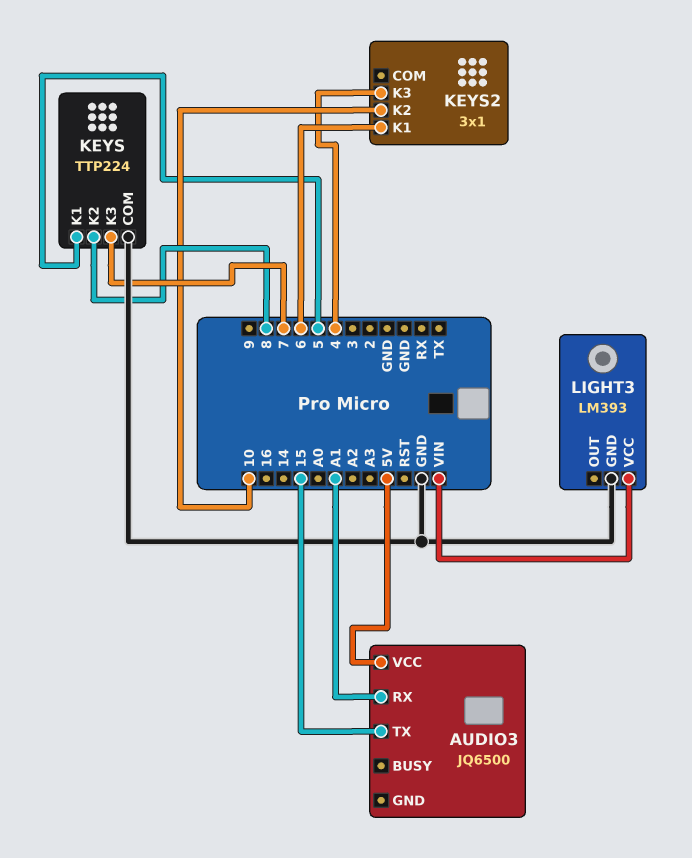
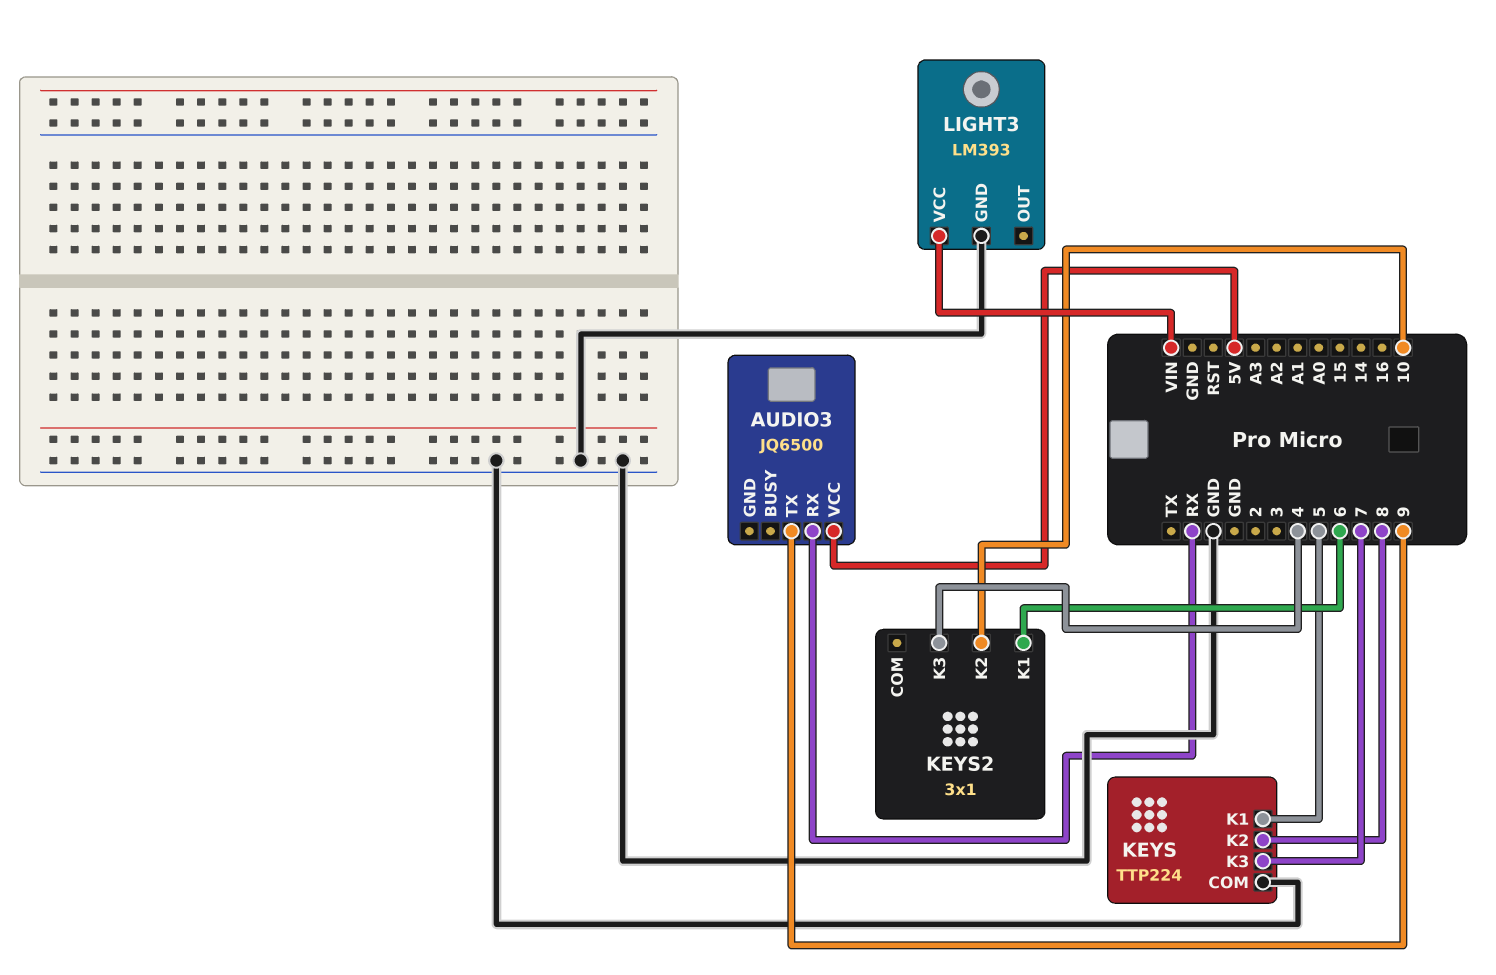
AUDIO3 pin RX: A1 -> RX
AUDIO3 pin TX: 15 -> 9

